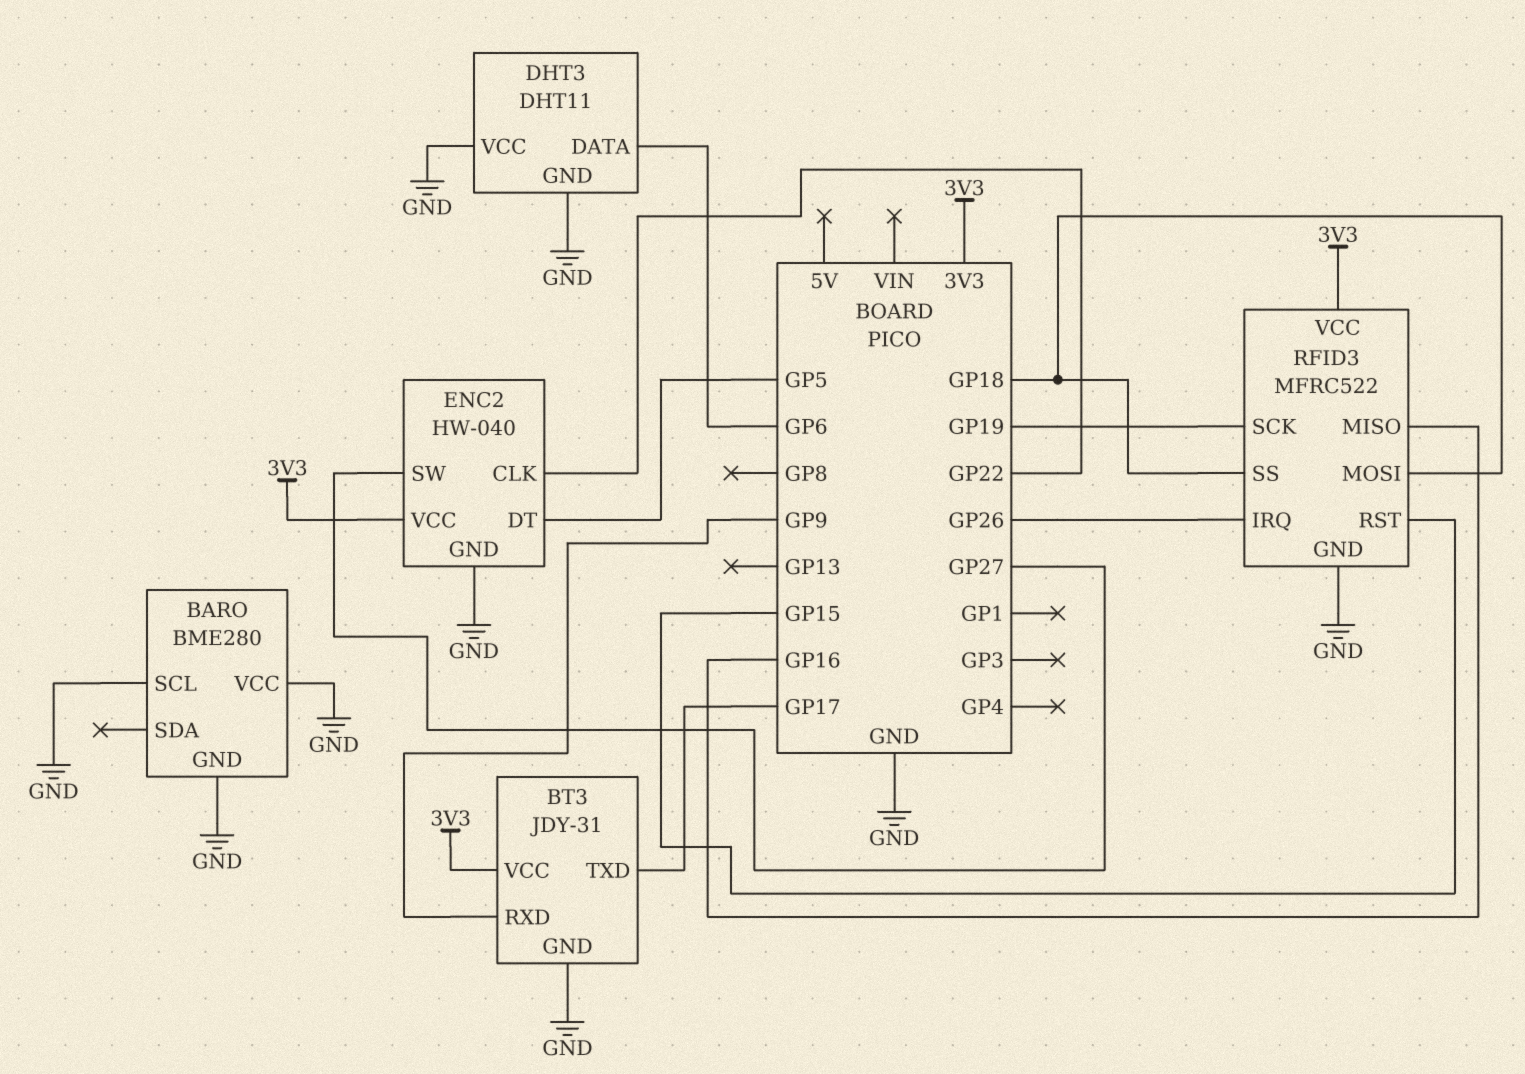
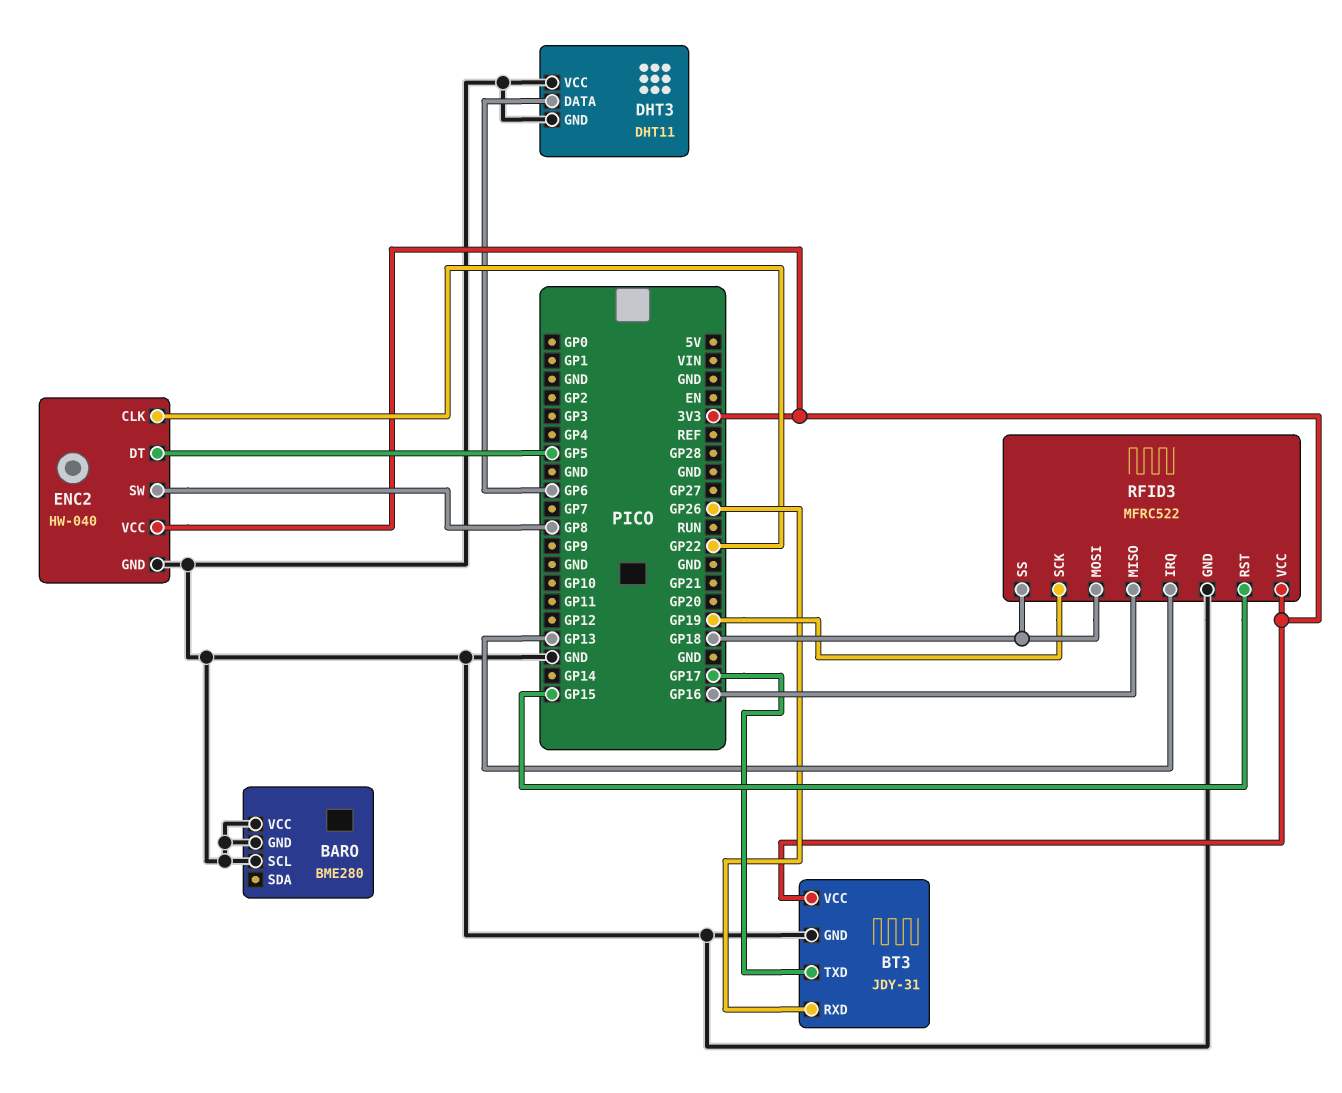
BT3 pin RXD: GP9 -> GP26
ENC2 pin SW: GP27 -> GP8
RFID3 pin IRQ: GP26 -> GP13

